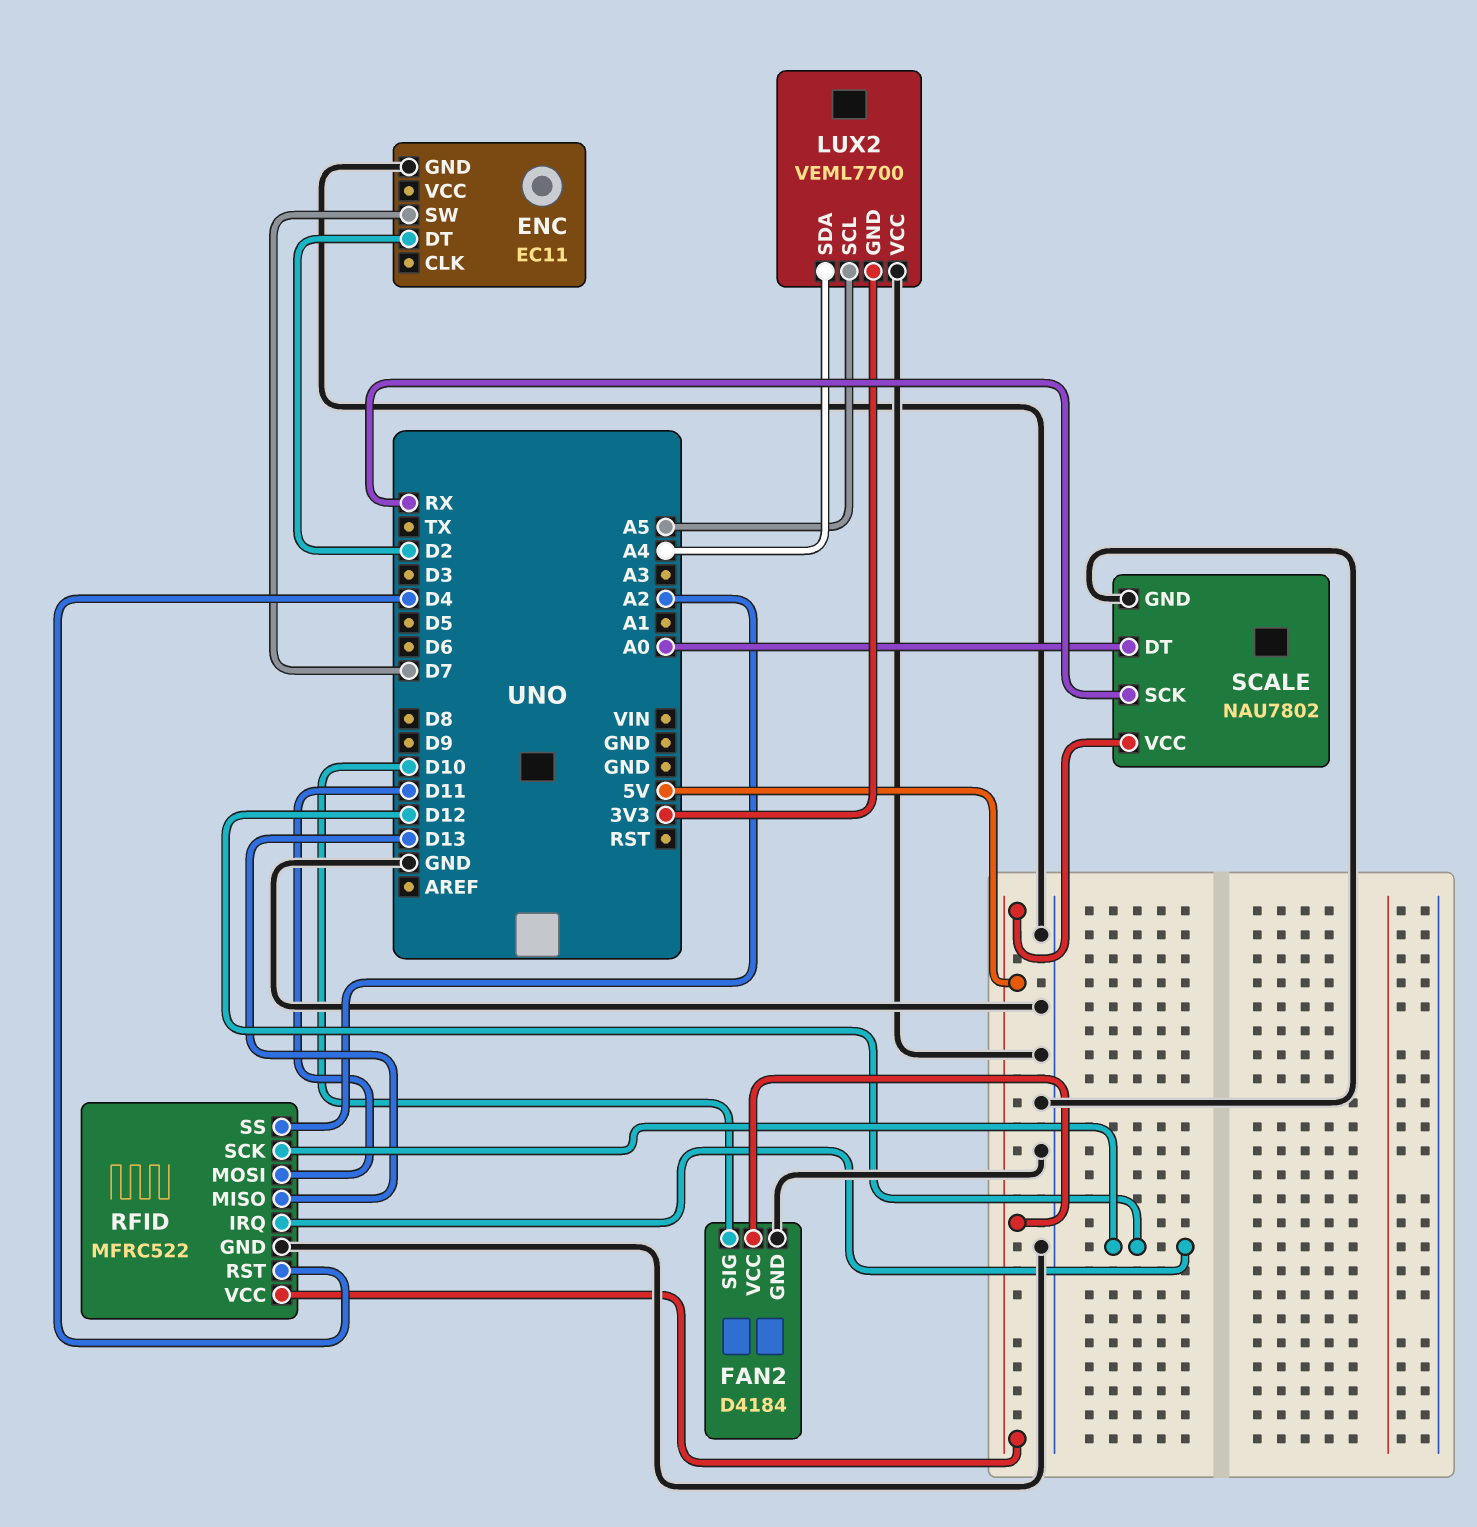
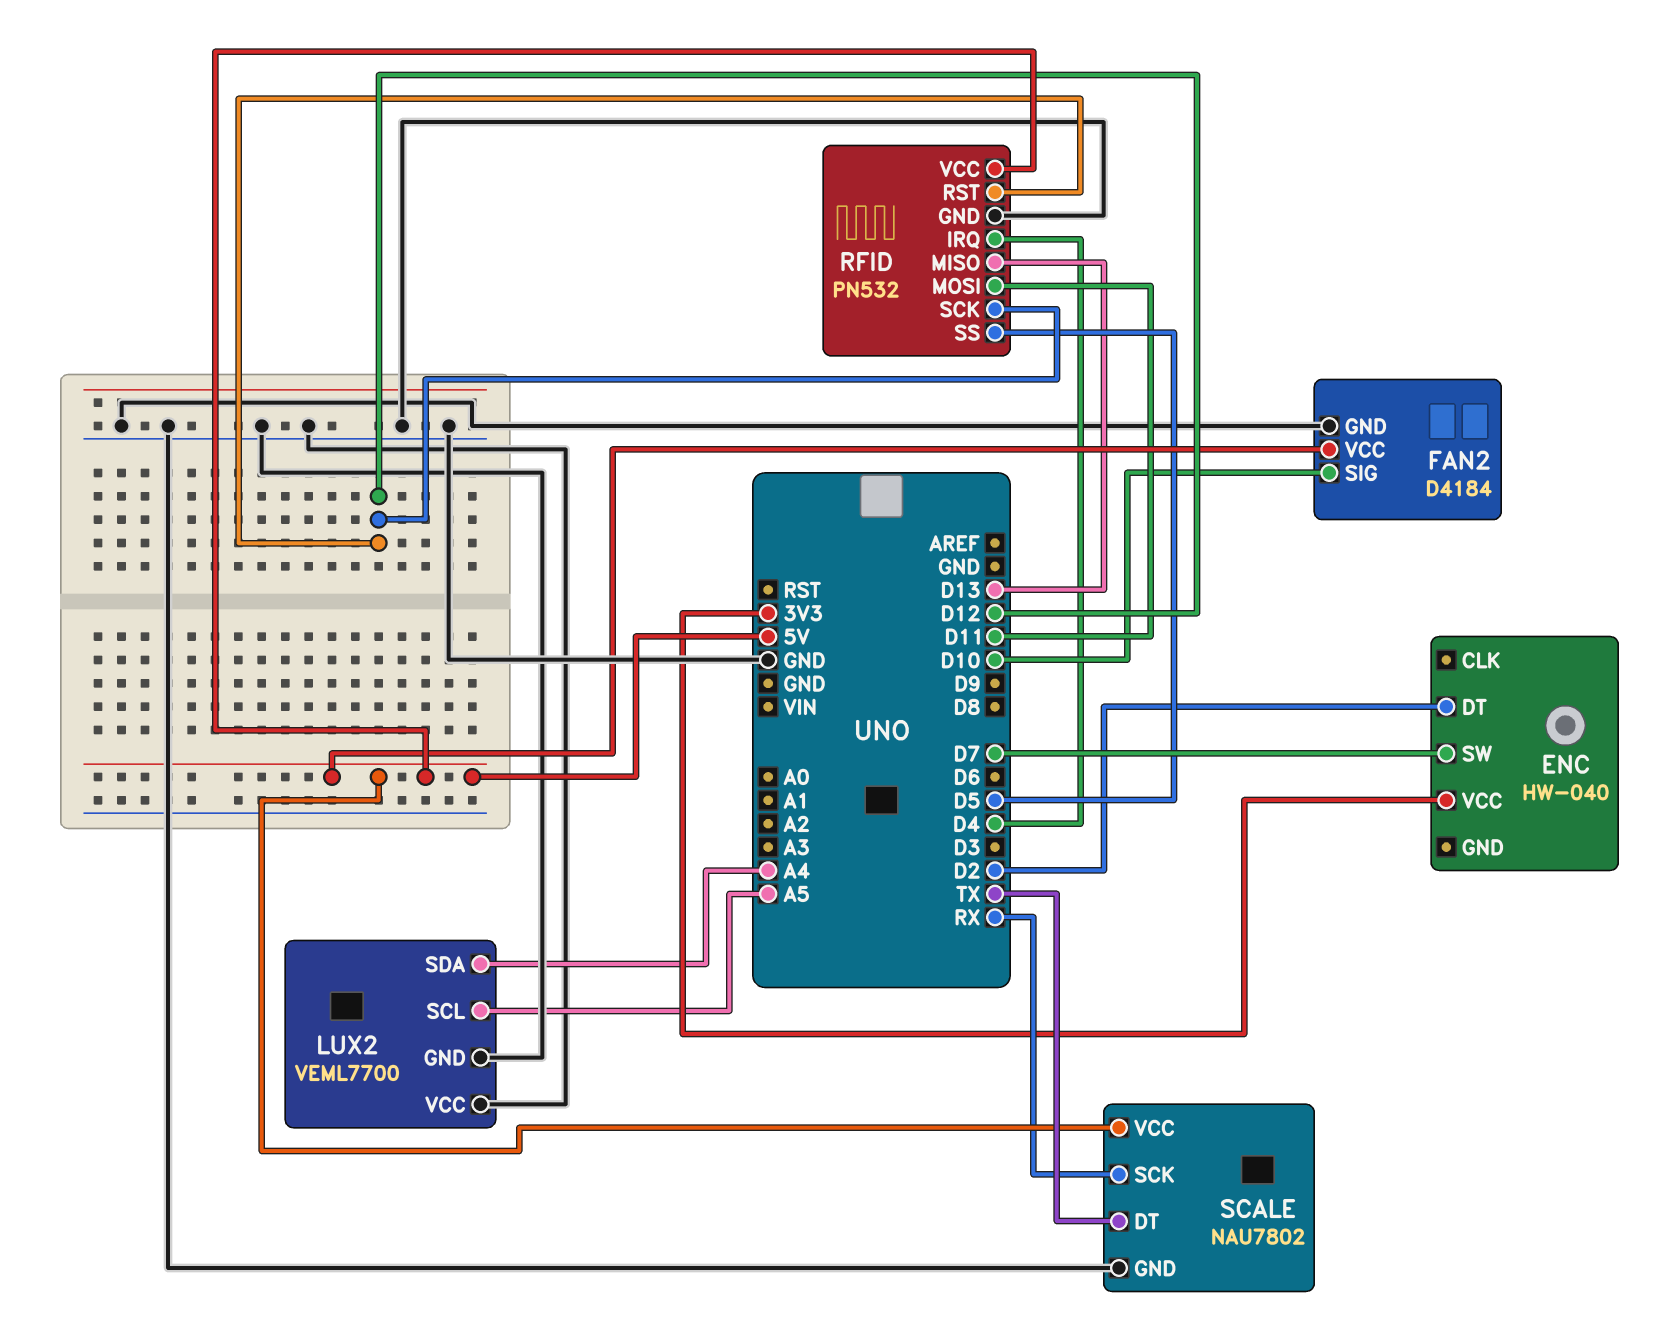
ENC: EC11 -> HW-040
ENC pin GND: GND -> none
ENC pin VCC: none -> 3V3
LUX2 pin GND: 3V3 -> GND
RFID: MFRC522 -> PN532
RFID pin IRQ: D12 -> D4
RFID pin RST: D4 -> D12
RFID pin SS: A2 -> D5
SCALE pin DT: A0 -> TX

